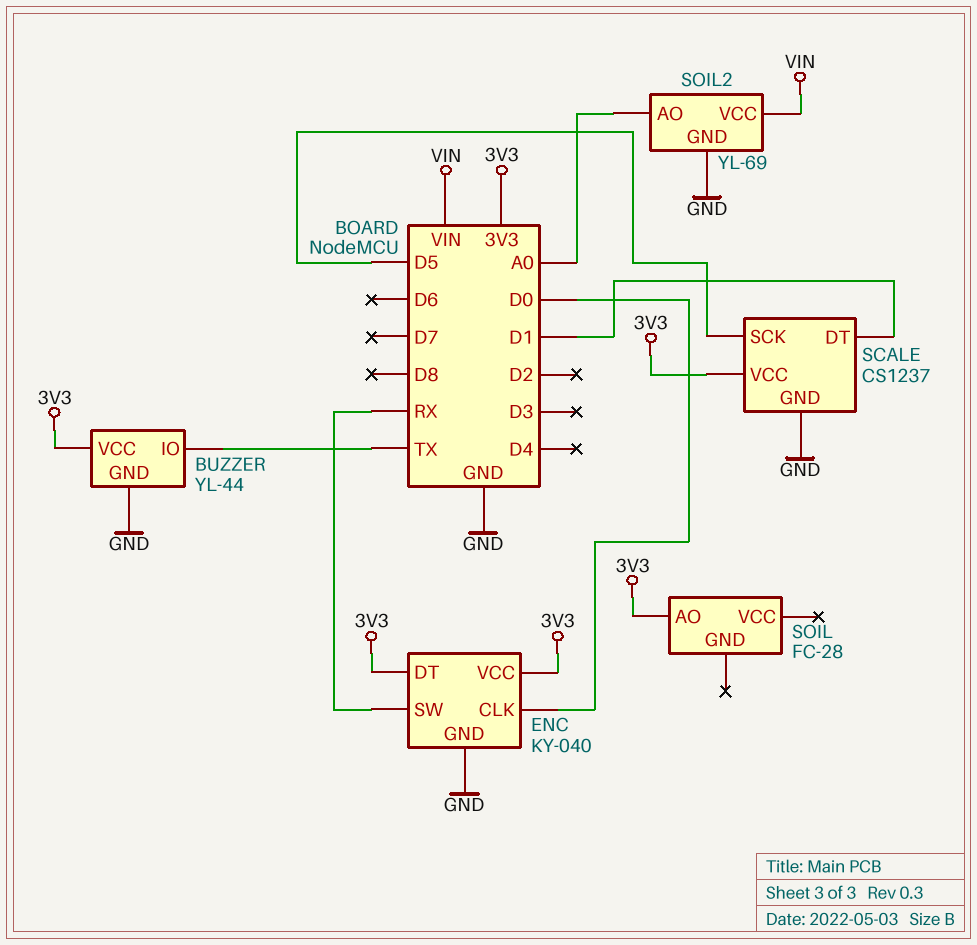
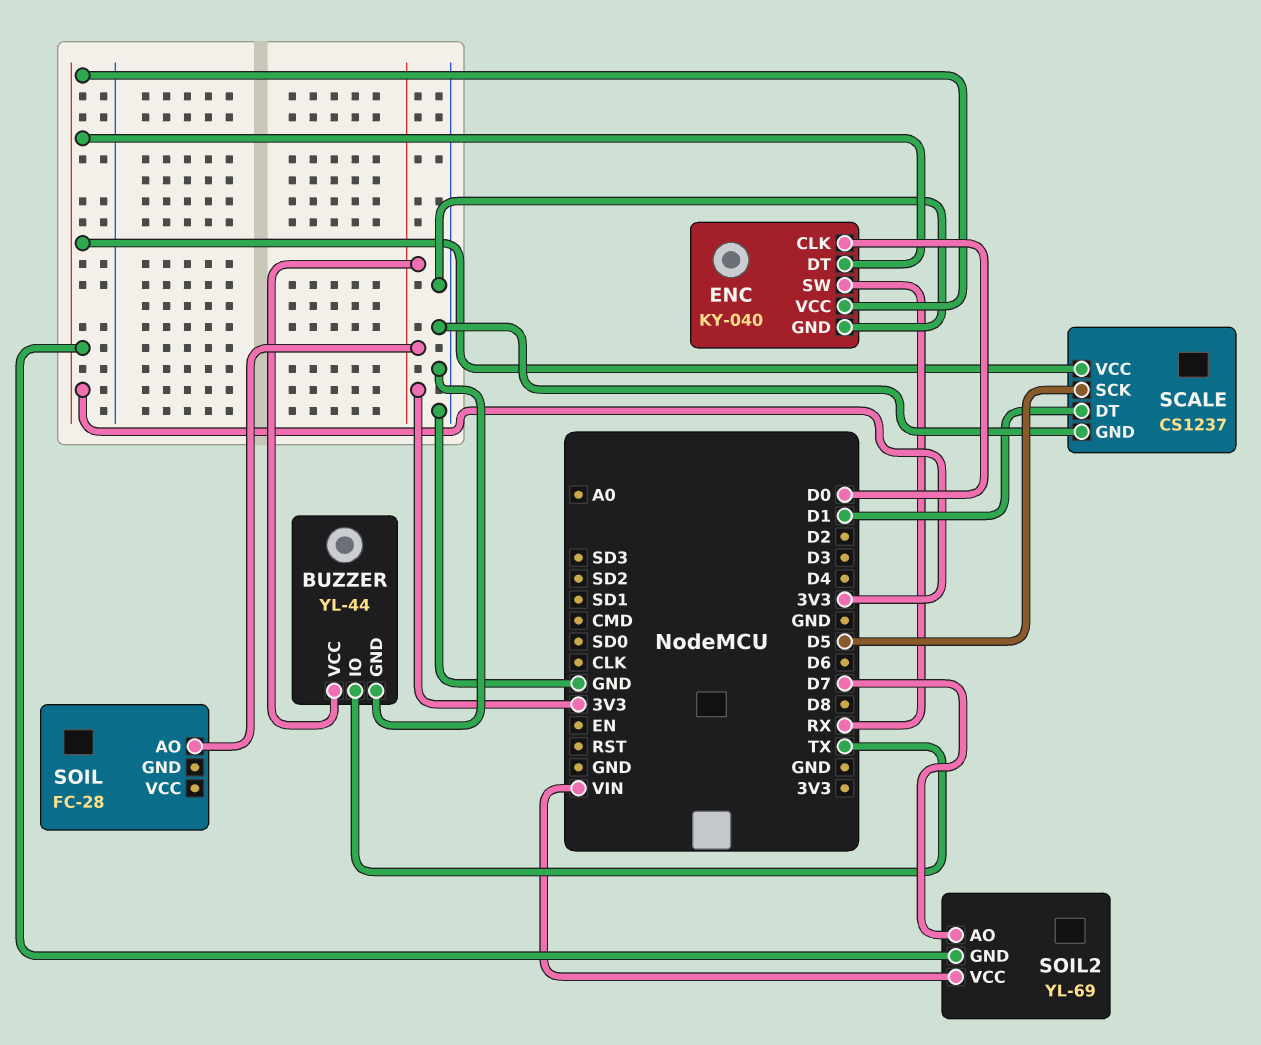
SOIL2 pin AO: A0 -> D7
SOIL2 pin GND: GND -> 3V3

